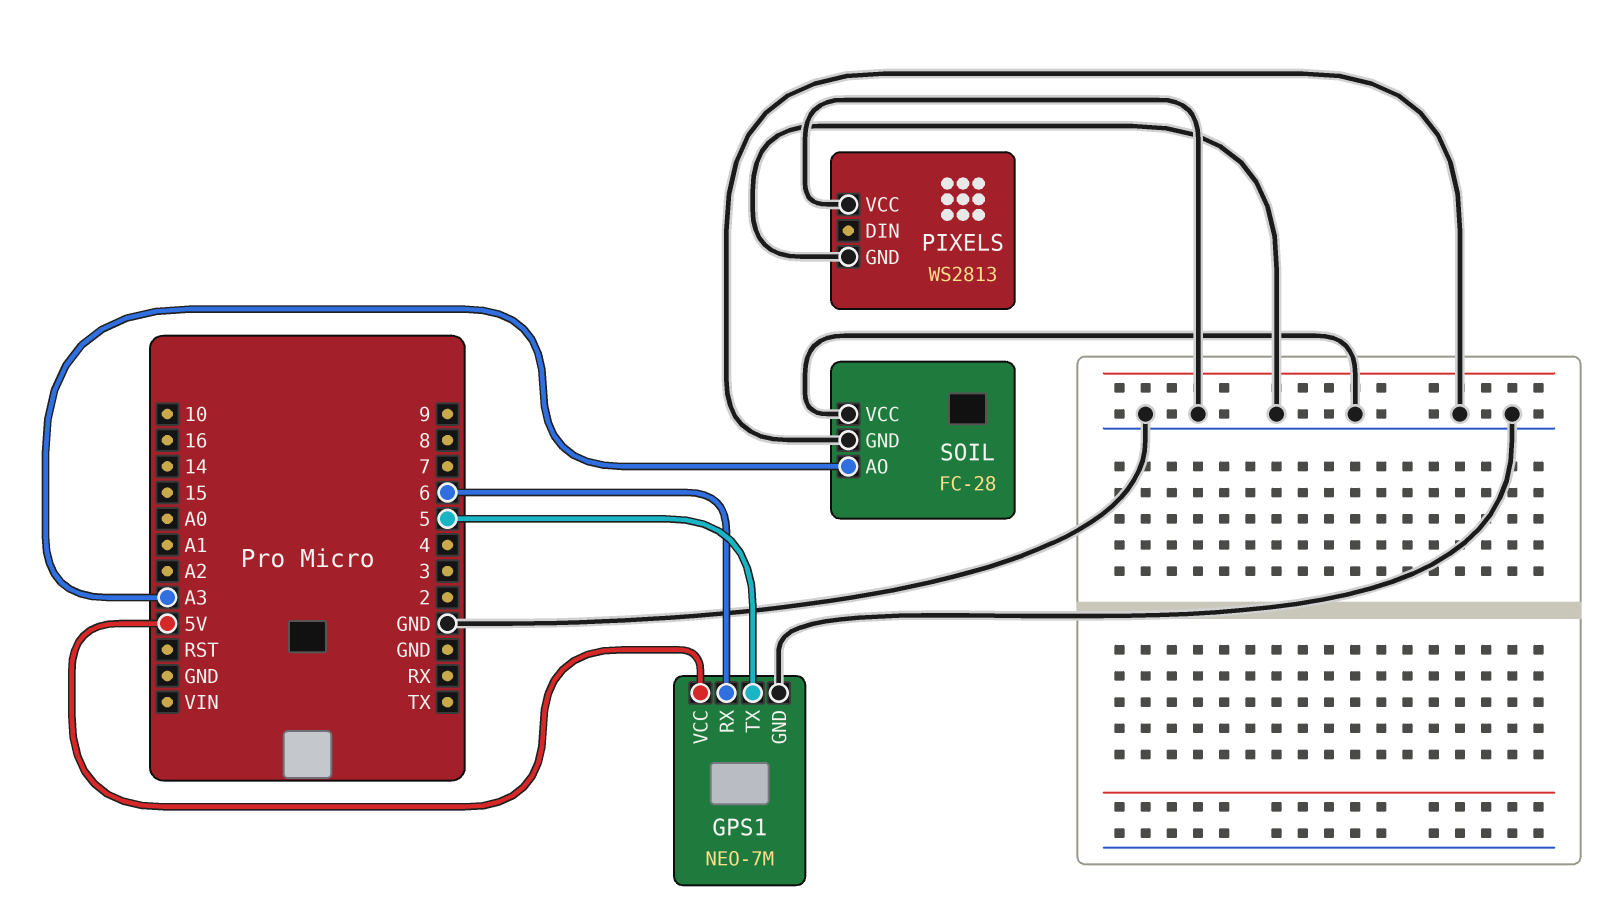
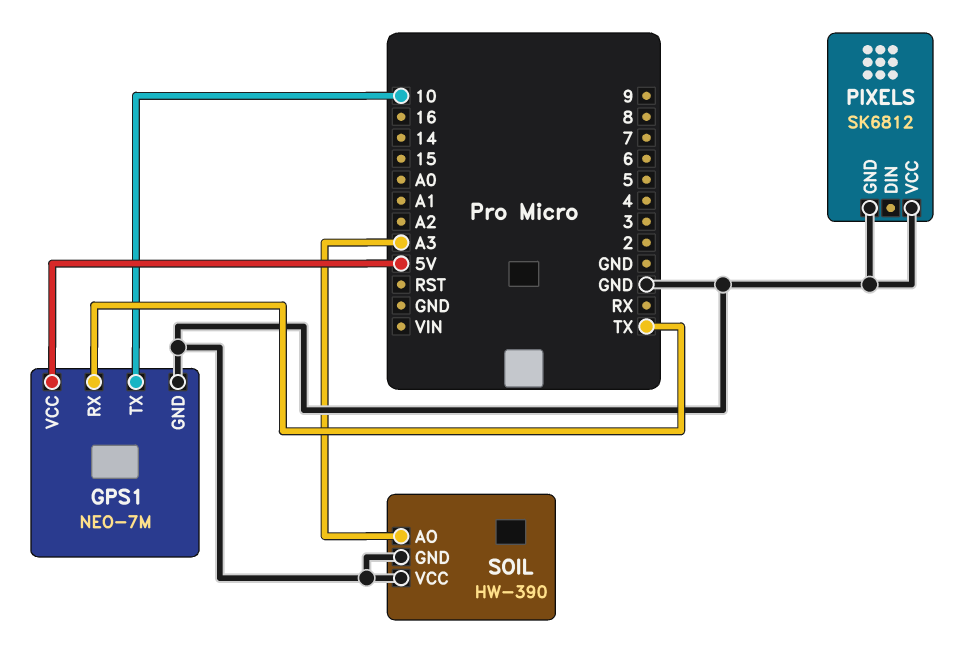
GPS1 pin RX: 6 -> TX
GPS1 pin TX: 5 -> 10
PIXELS: WS2813 -> SK6812
SOIL: FC-28 -> HW-390

